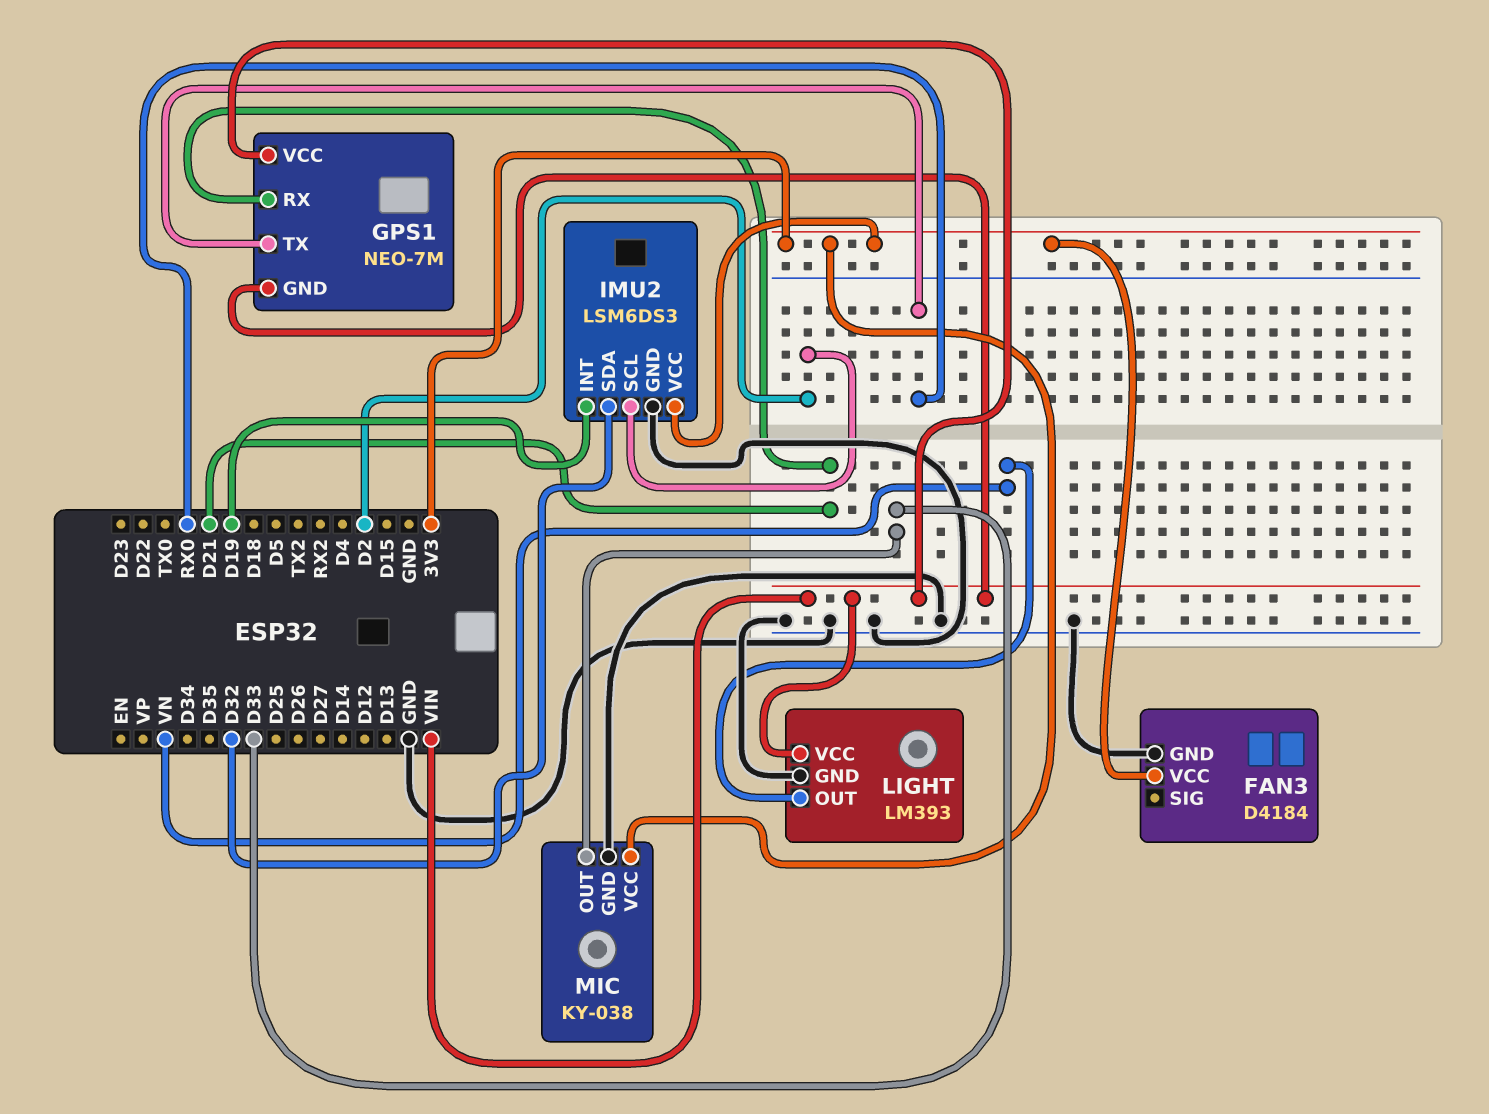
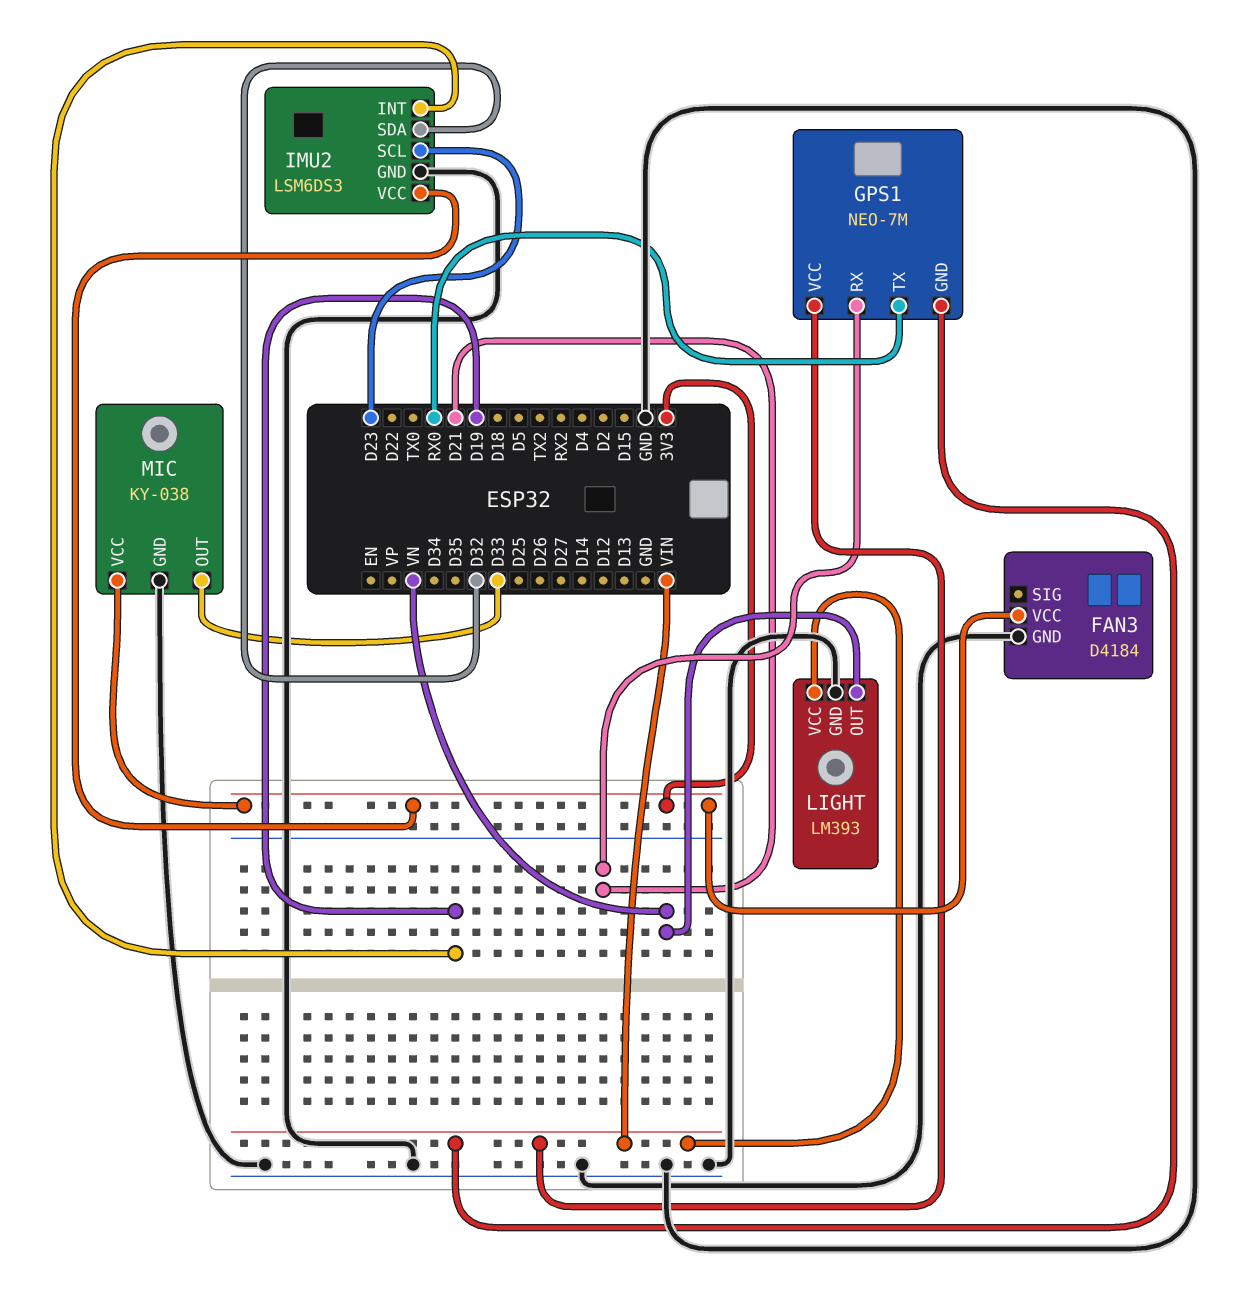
IMU2 pin SCL: D2 -> D23

